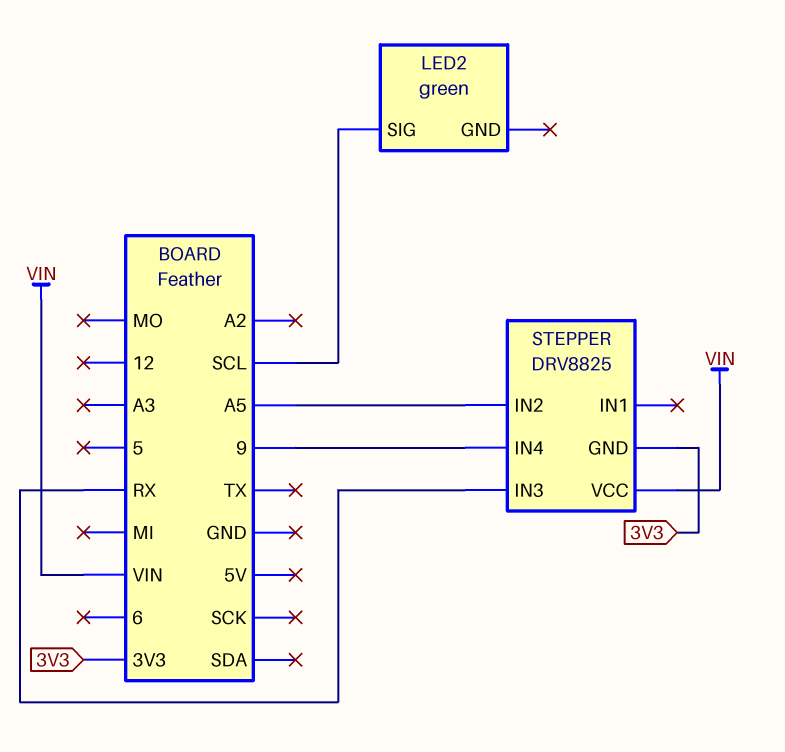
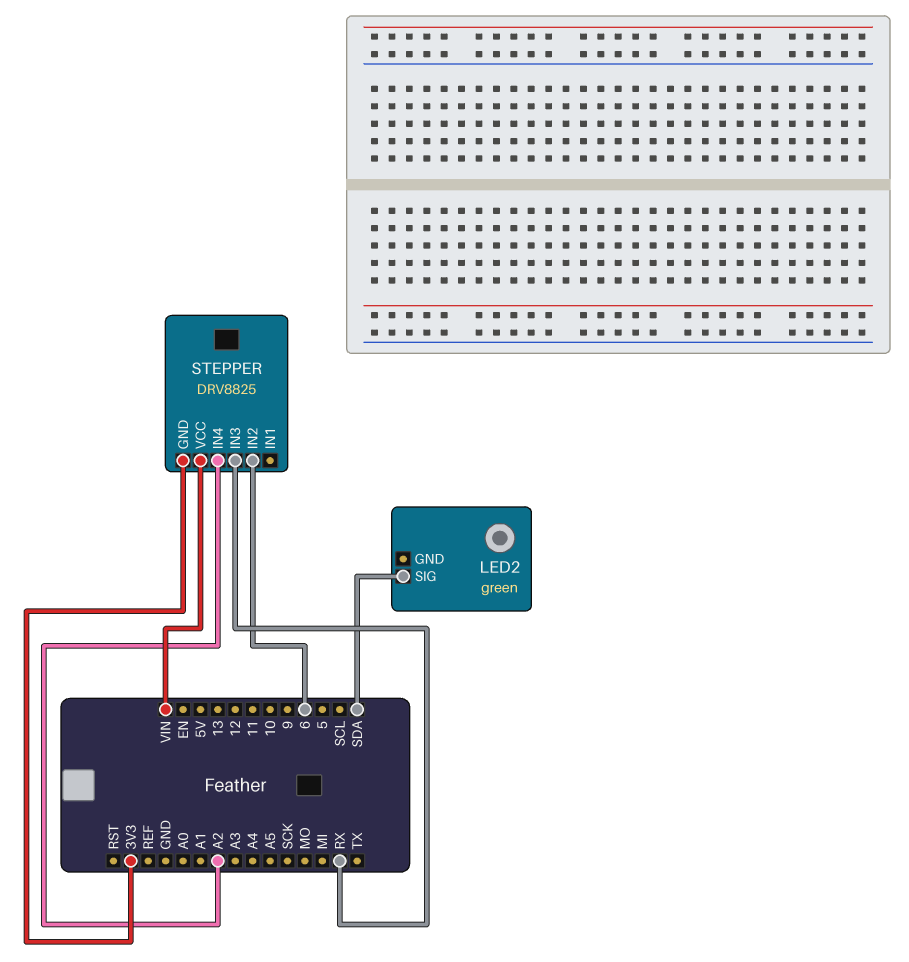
LED2 pin SIG: SCL -> SDA
STEPPER pin IN2: A5 -> 6
STEPPER pin IN4: 9 -> A2

